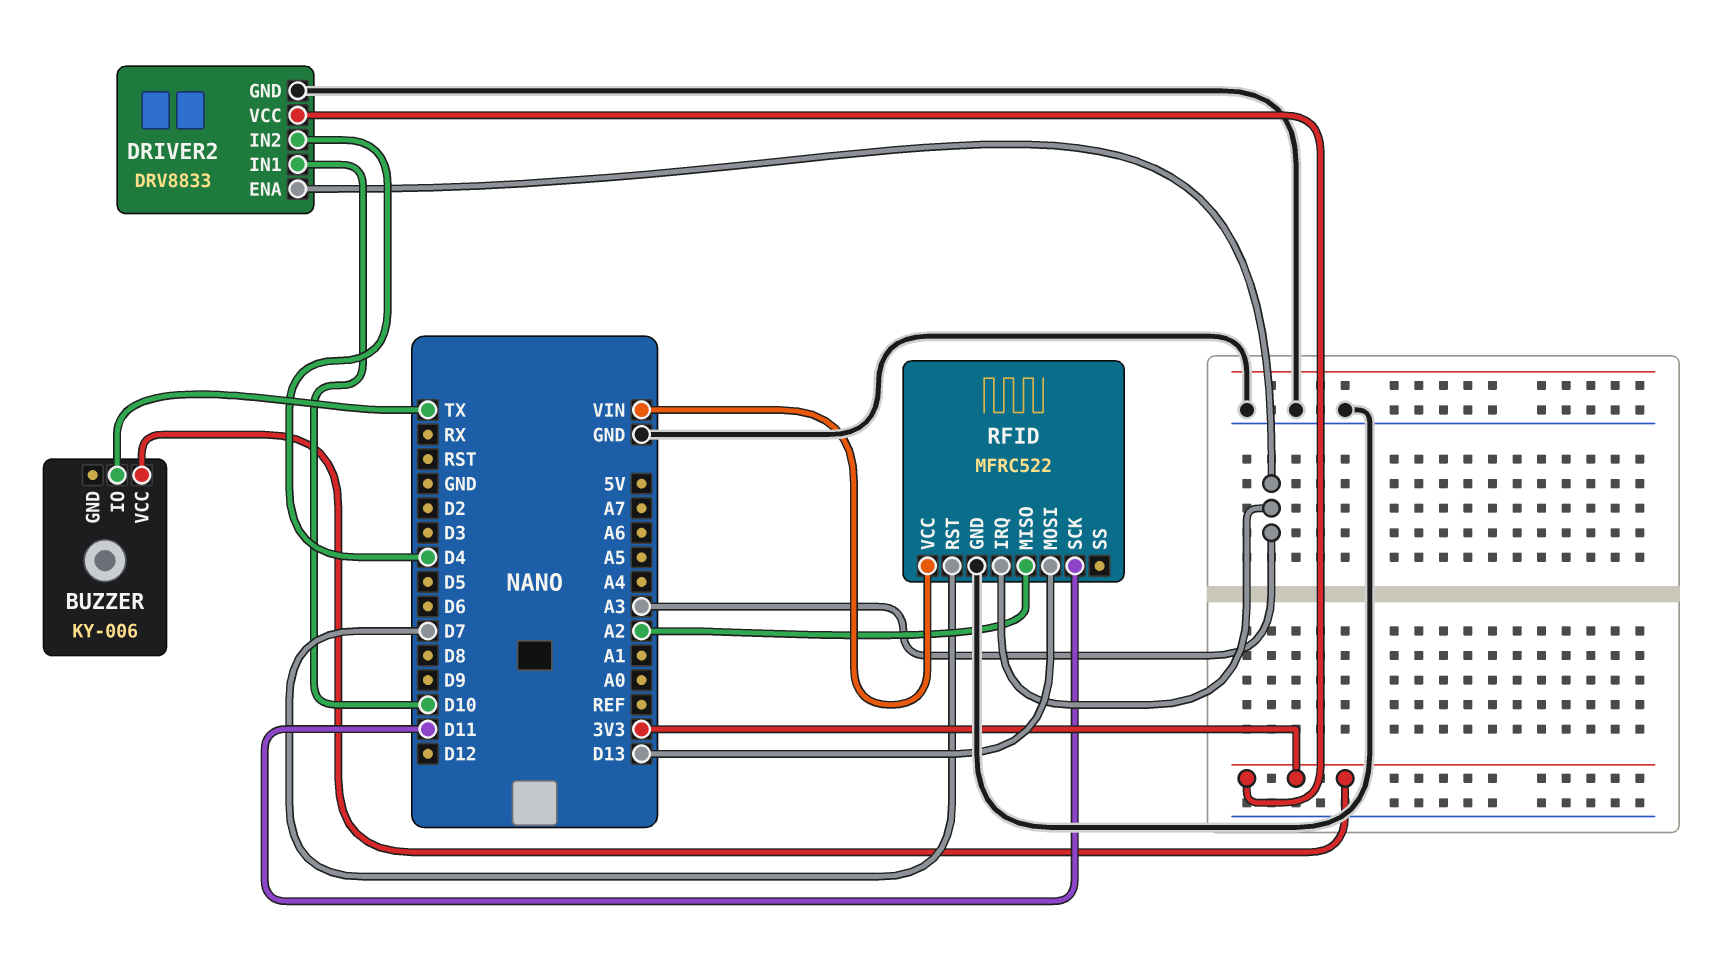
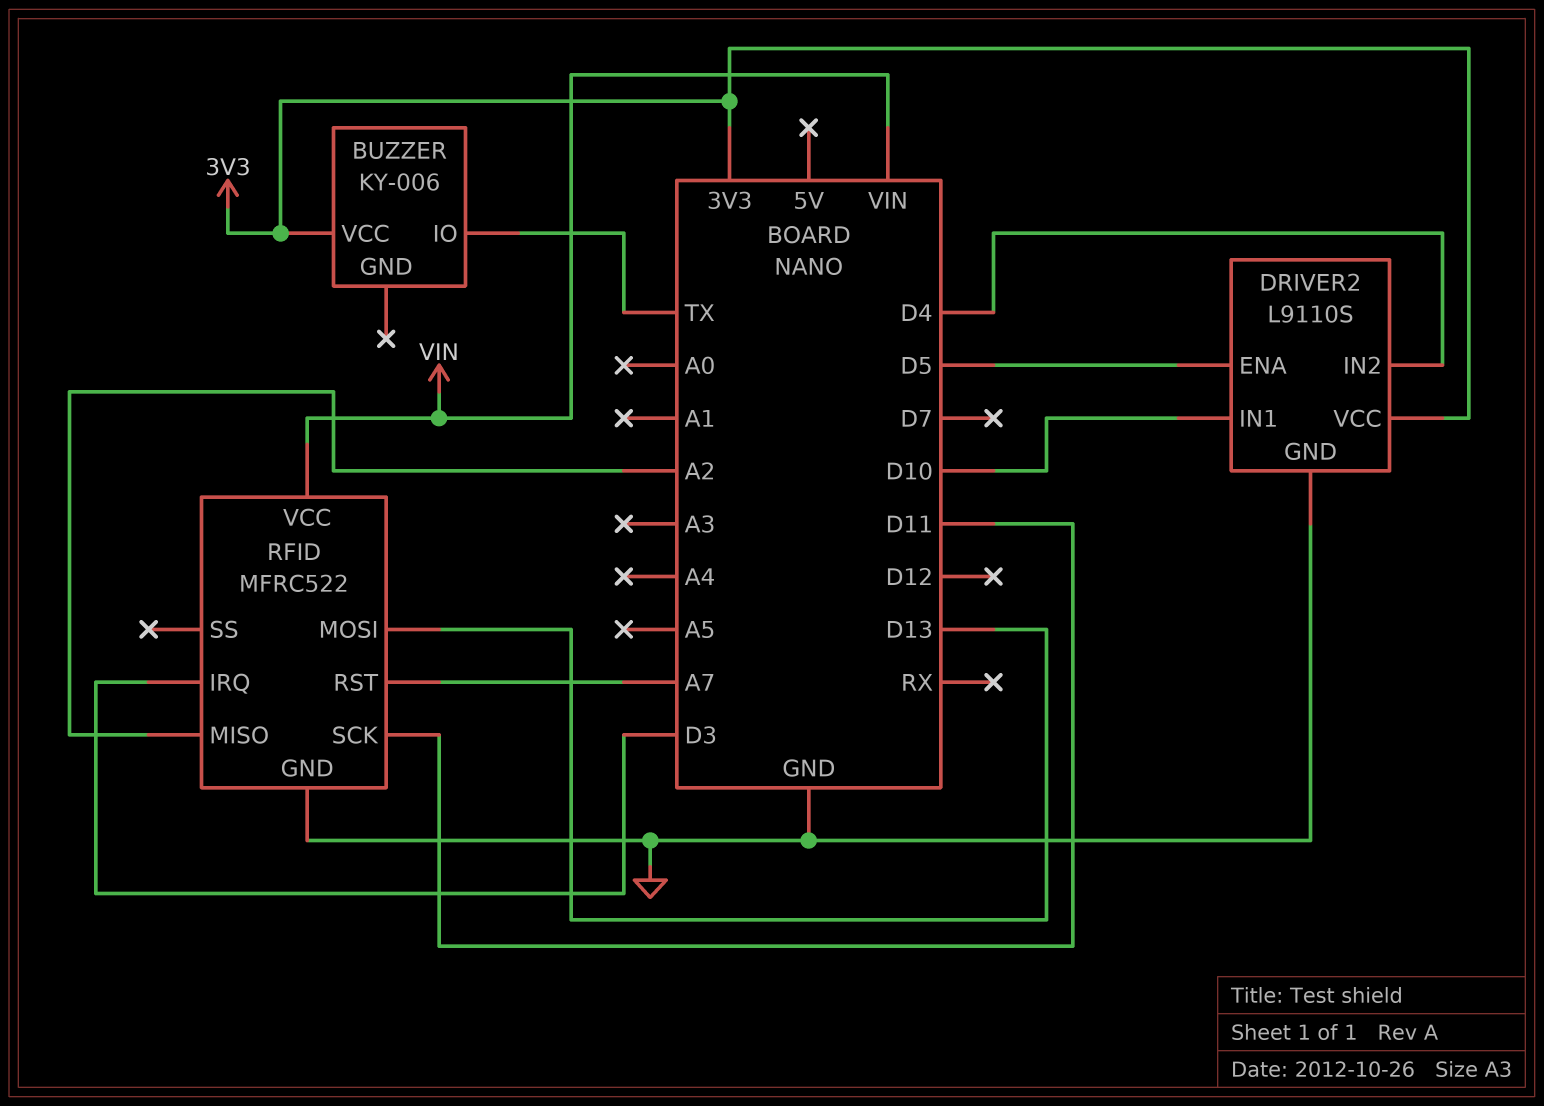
DRIVER2: DRV8833 -> L9110S
DRIVER2 pin ENA: A3 -> D5
RFID pin IRQ: A3 -> D3
RFID pin RST: D7 -> A7

